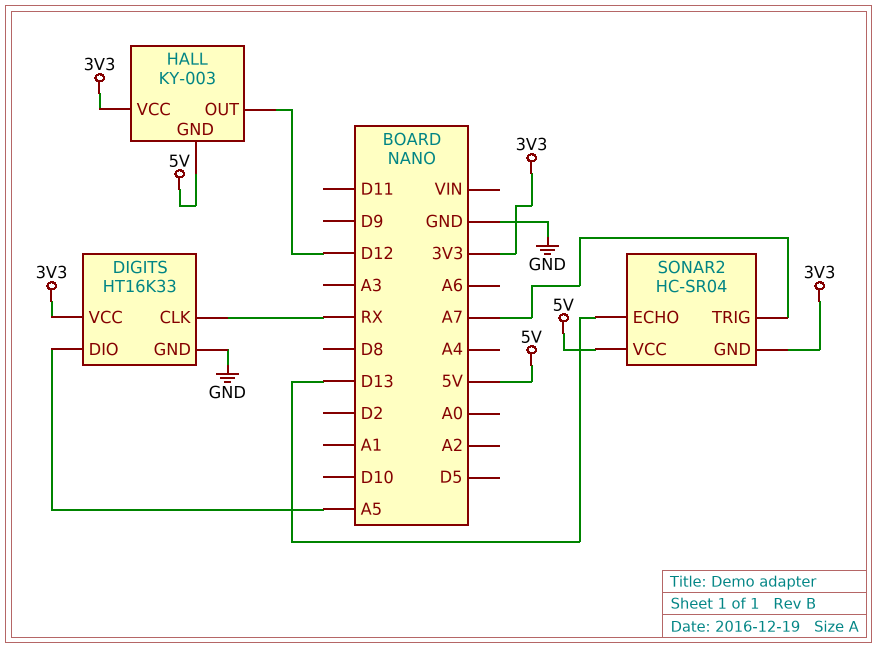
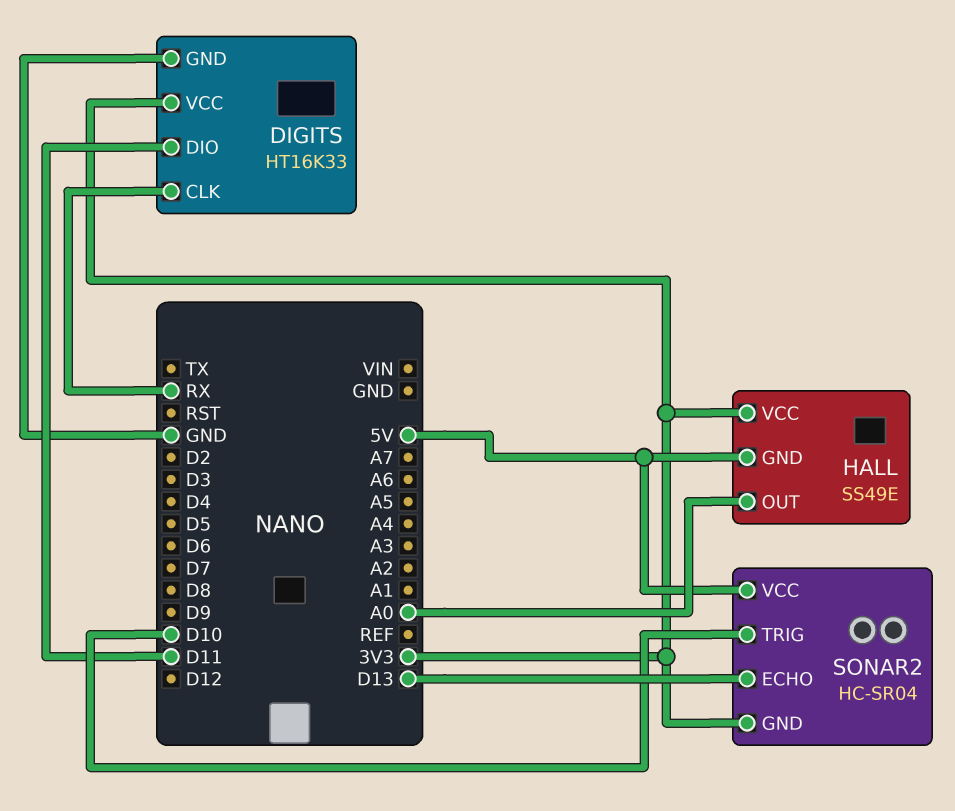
DIGITS pin DIO: A5 -> D11
HALL: KY-003 -> SS49E
HALL pin OUT: D12 -> A0
SONAR2 pin TRIG: A7 -> D10

